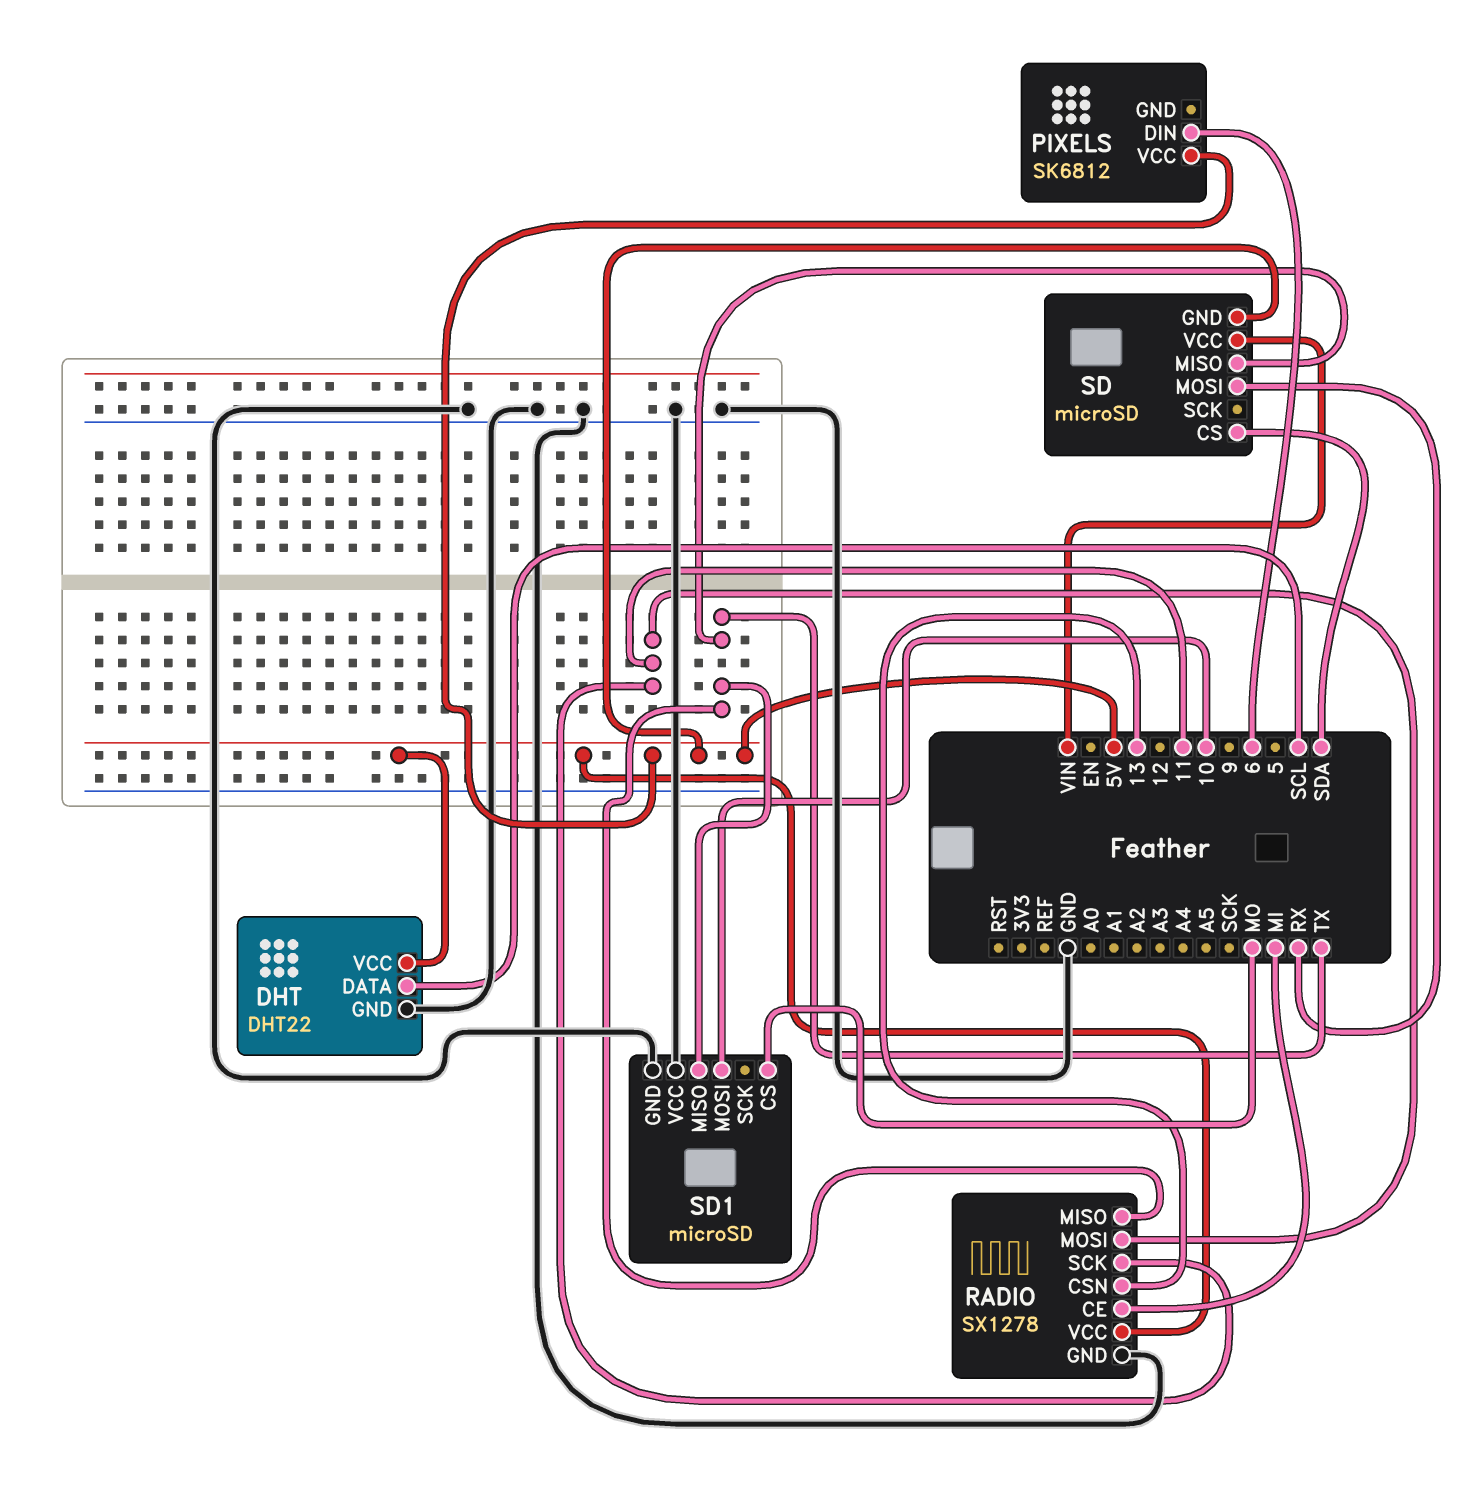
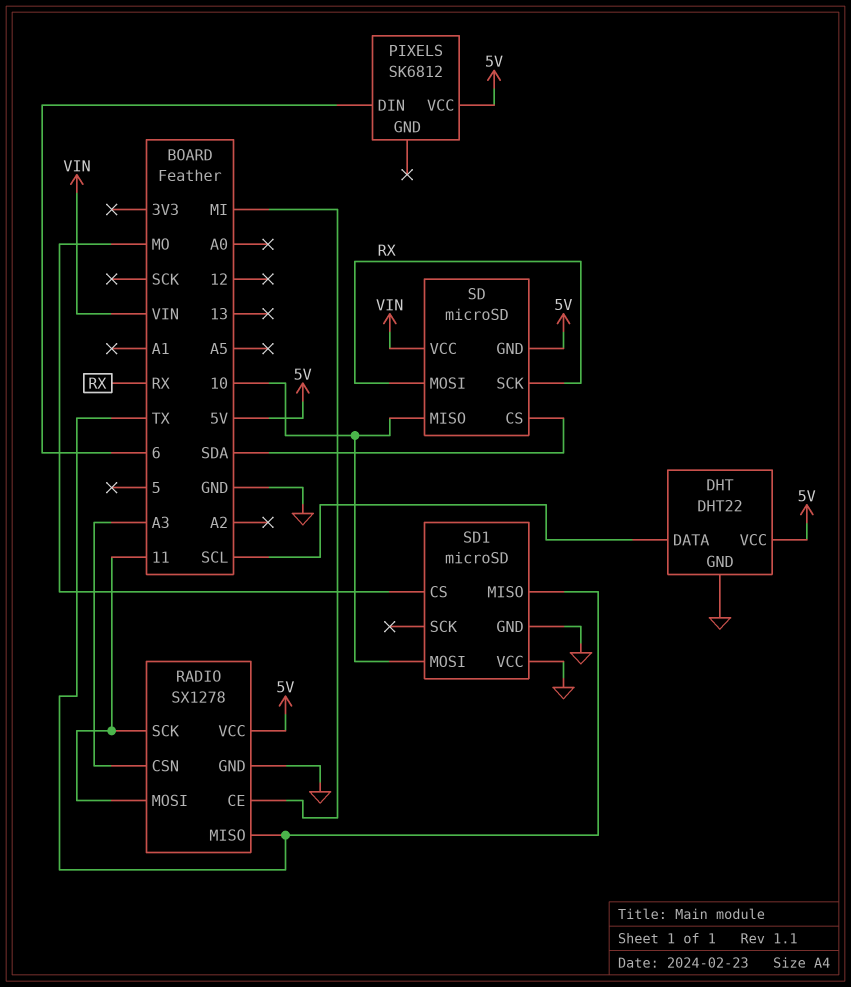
RADIO pin CSN: 13 -> A3
SD pin MISO: TX -> 10
SD pin SCK: none -> RX

